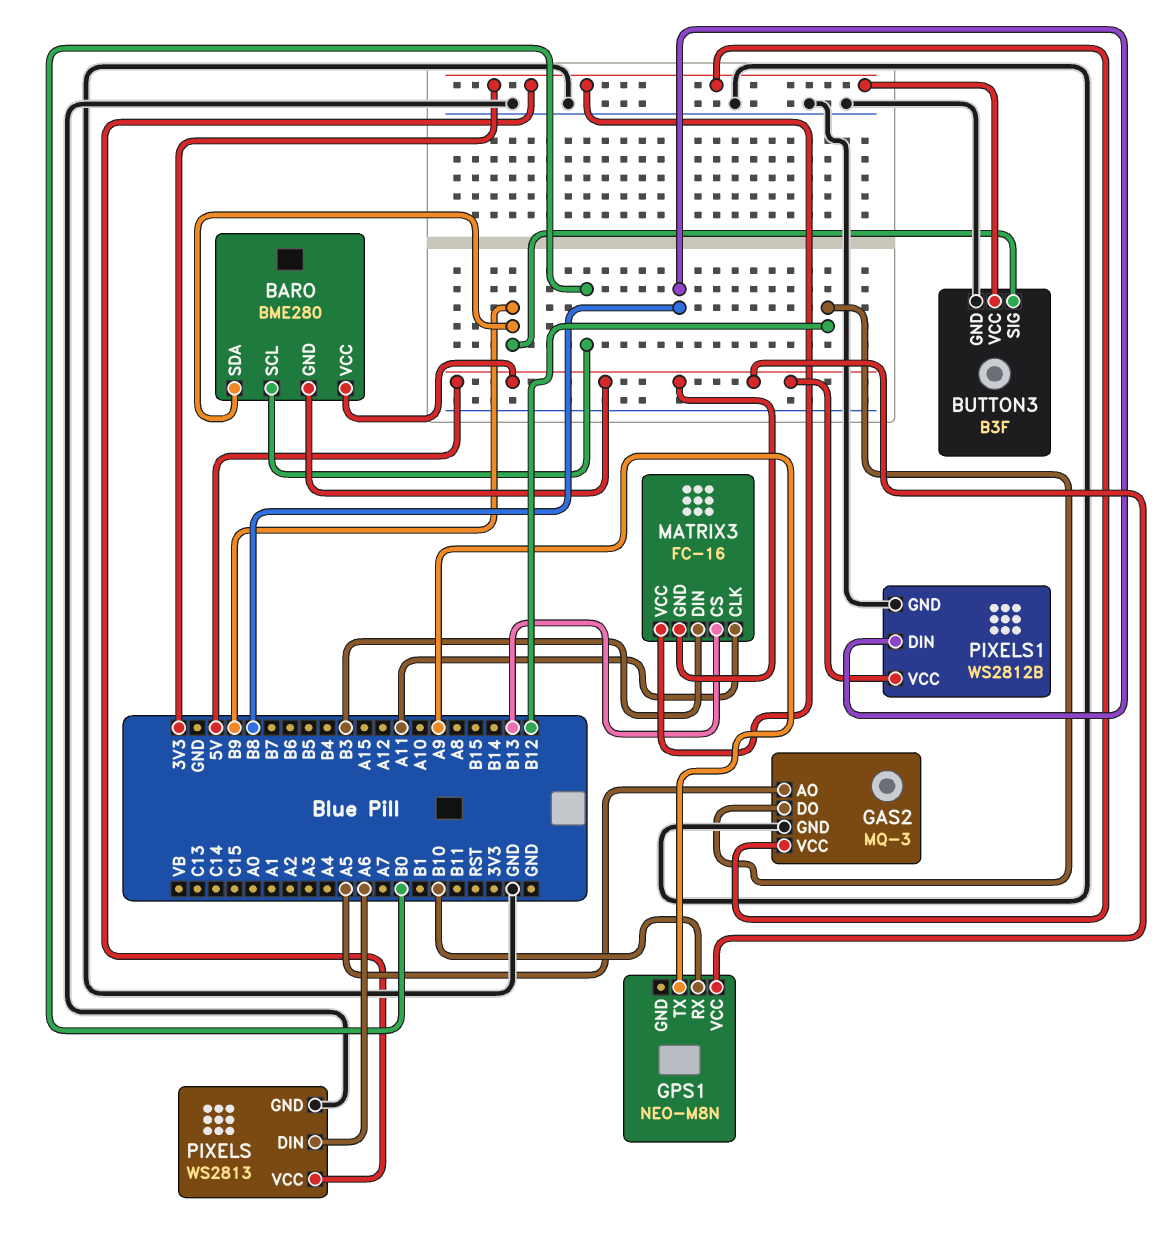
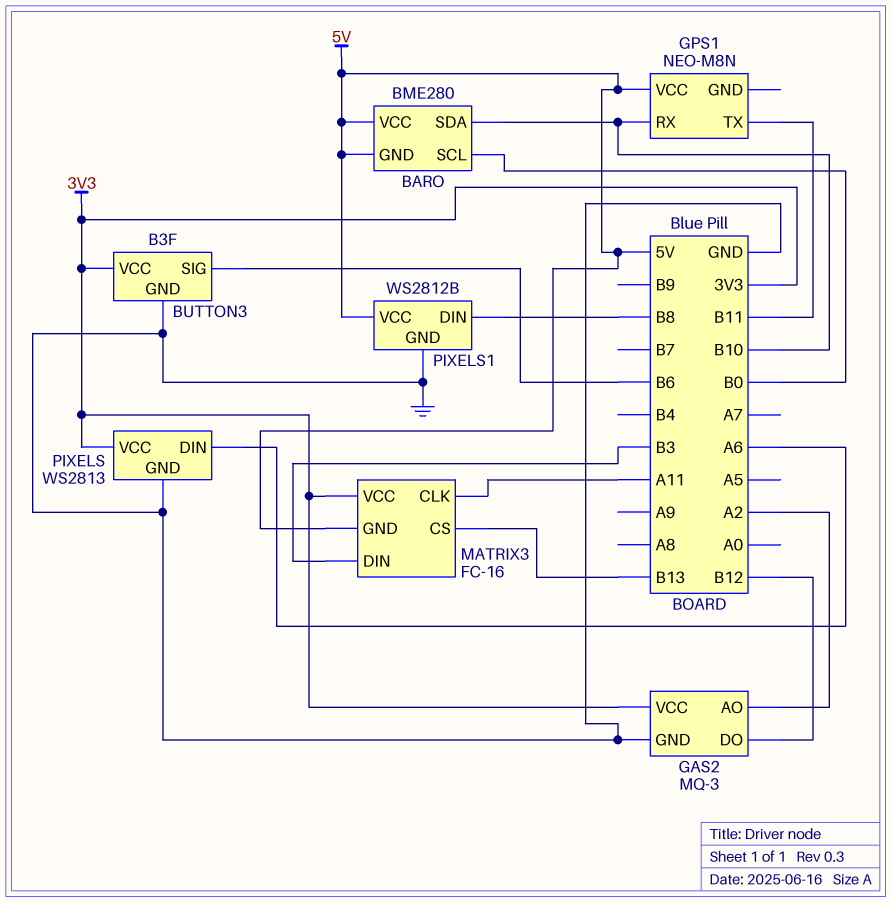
BARO pin SDA: B9 -> B10
BUTTON3 pin SIG: B9 -> B6
GAS2 pin AO: A5 -> A2
GPS1 pin TX: A9 -> B11

